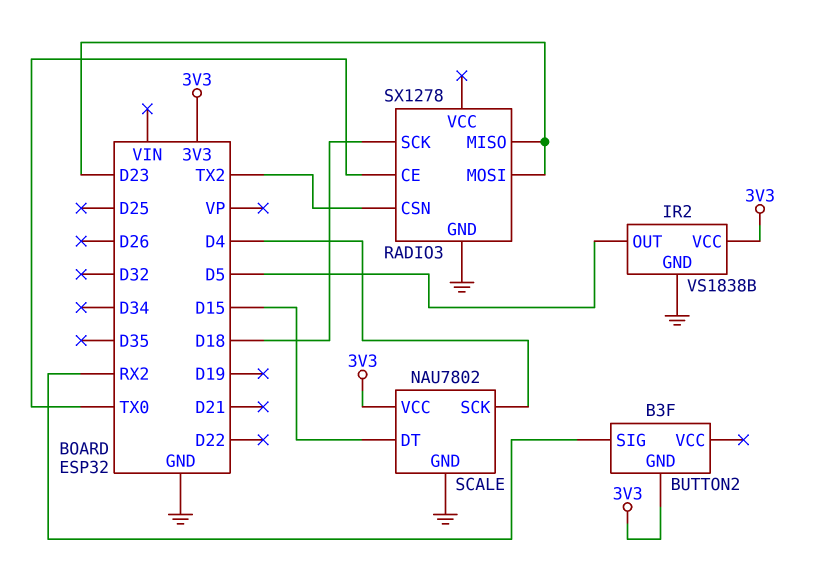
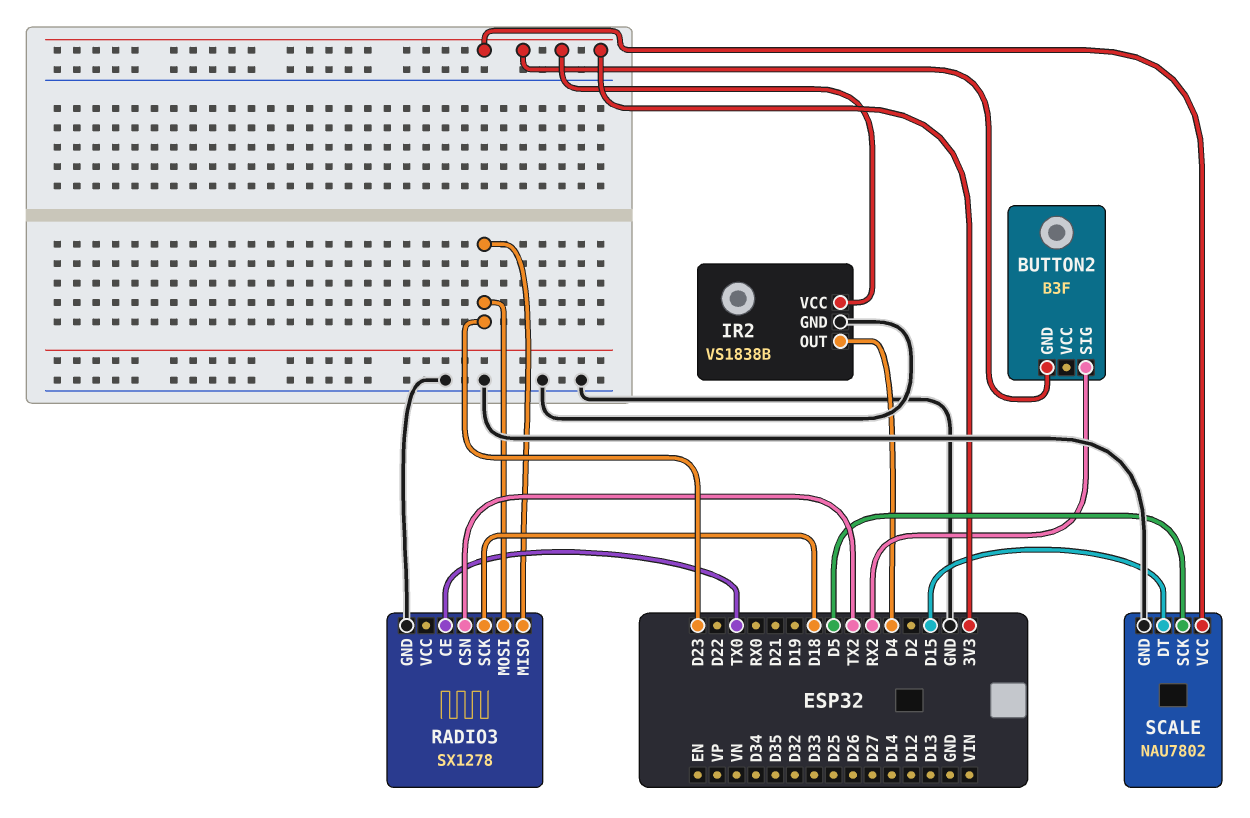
IR2 pin OUT: D5 -> D4
SCALE pin SCK: D4 -> D5

